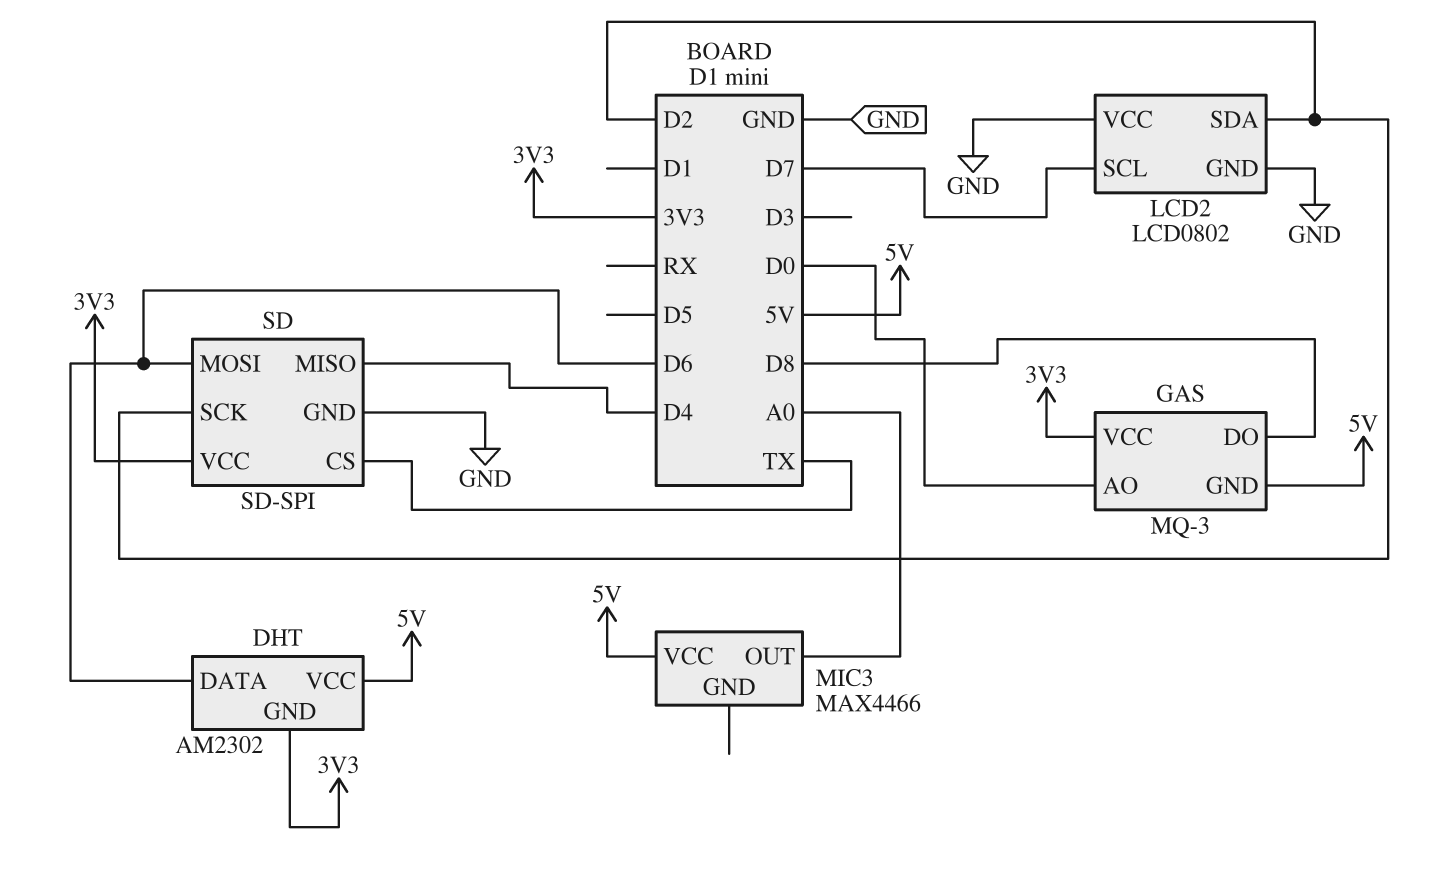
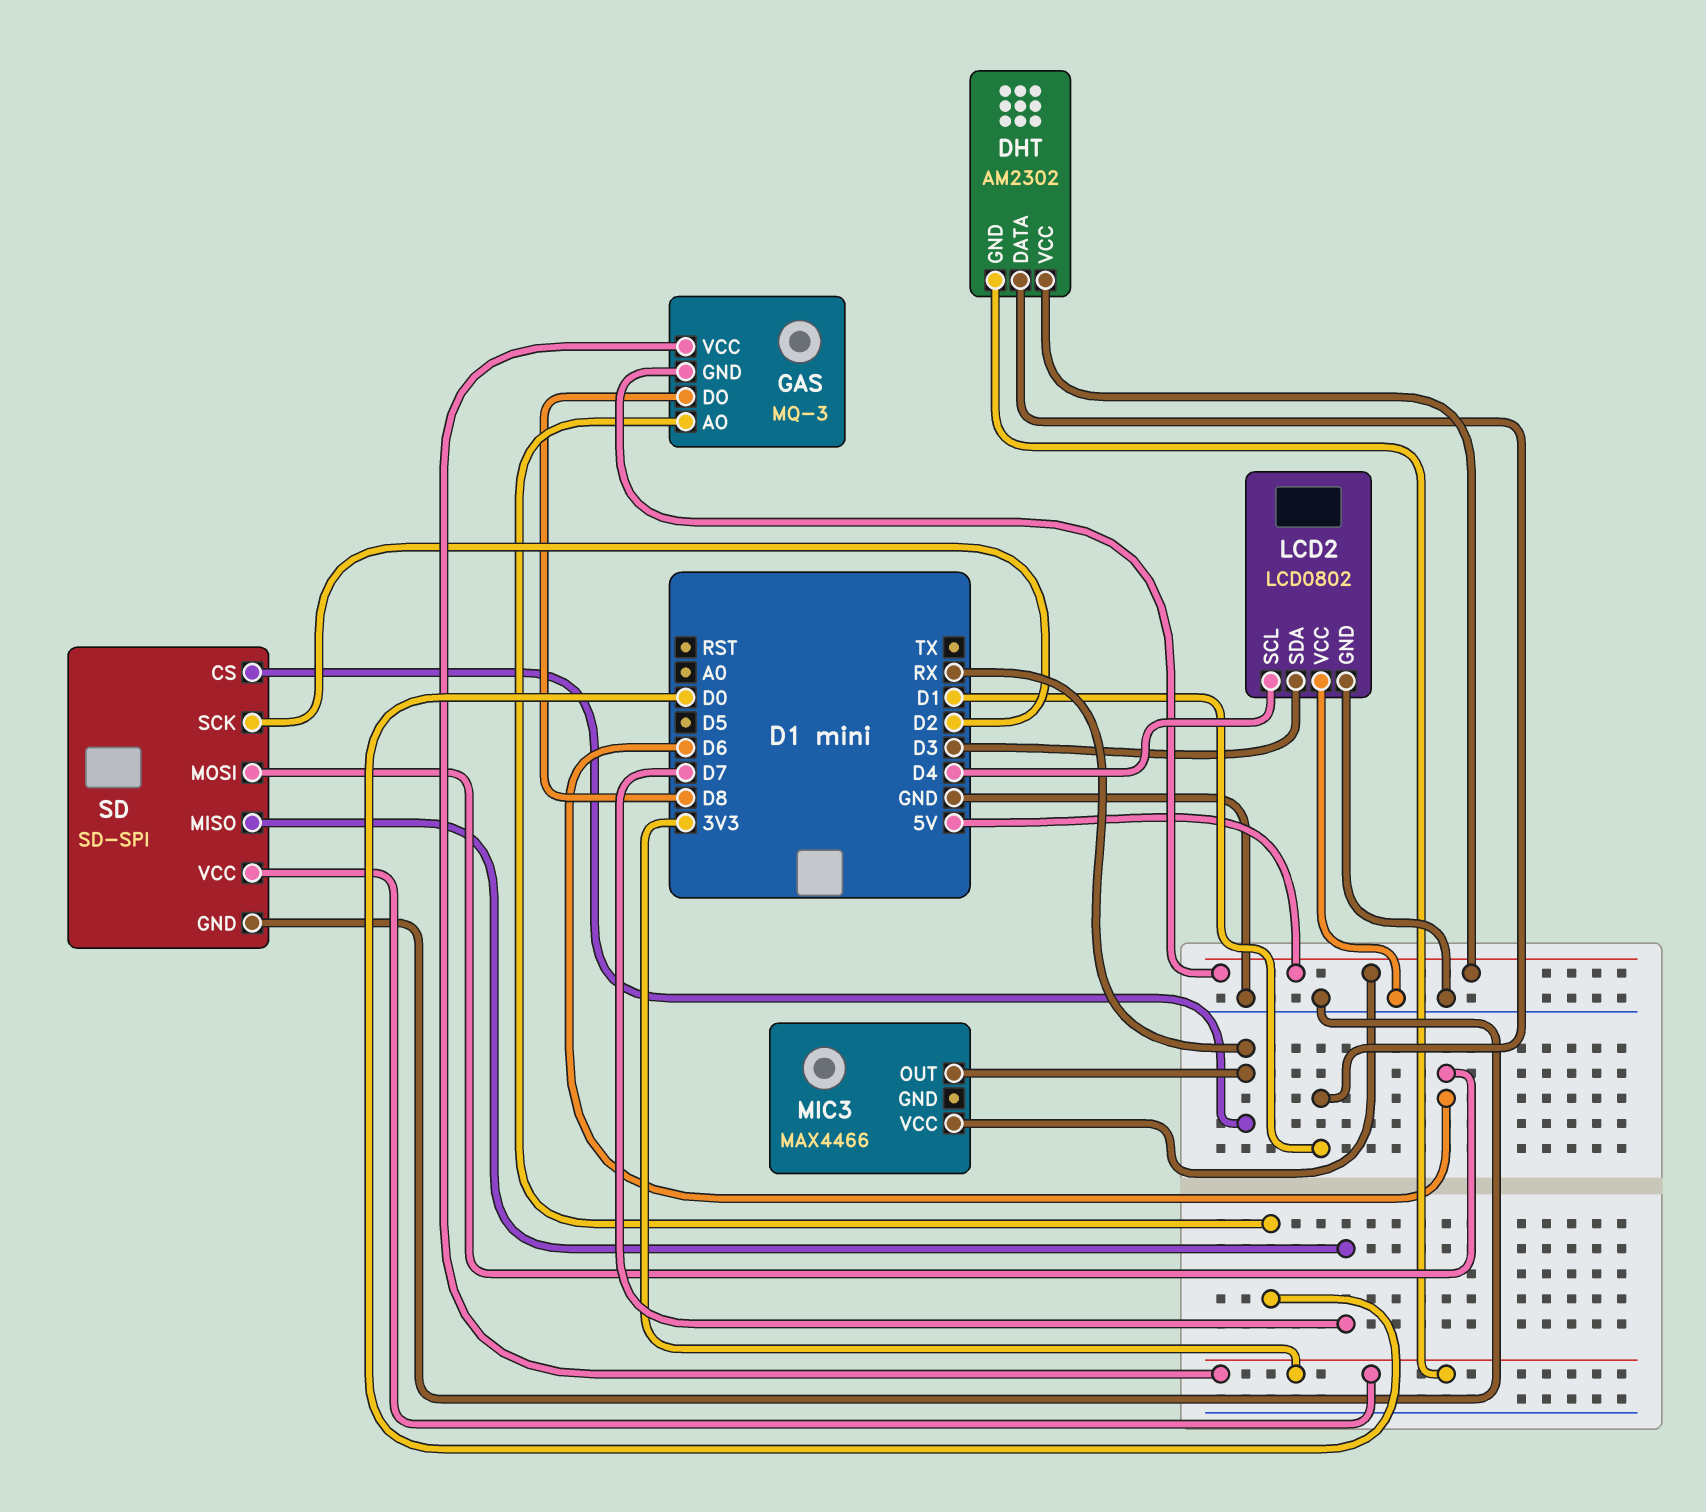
DHT pin DATA: D6 -> D1
LCD2 pin SCL: D7 -> D4
LCD2 pin SDA: D2 -> D3
MIC3 pin OUT: A0 -> RX
SD pin CS: TX -> RX
SD pin MISO: D4 -> D7

